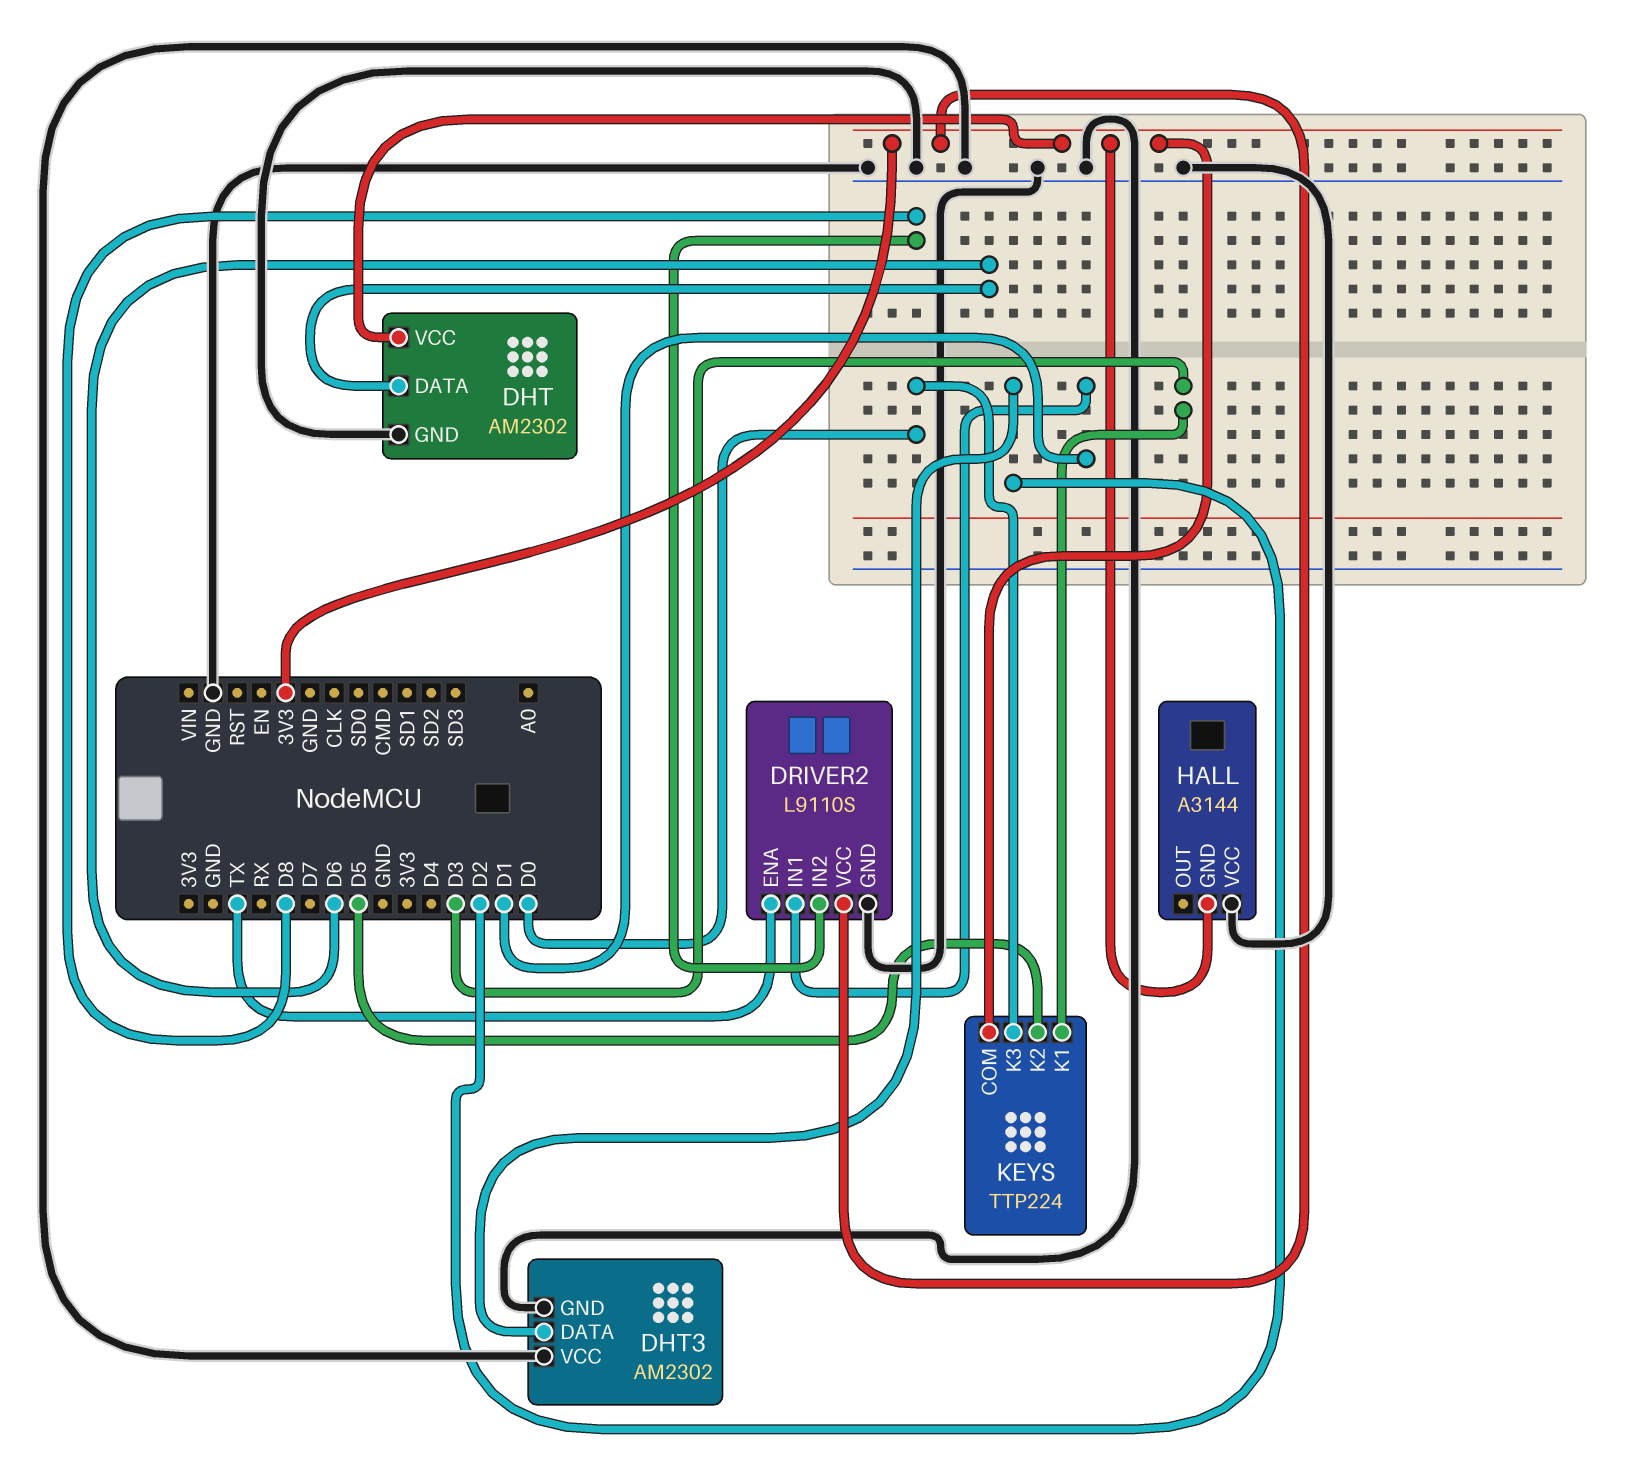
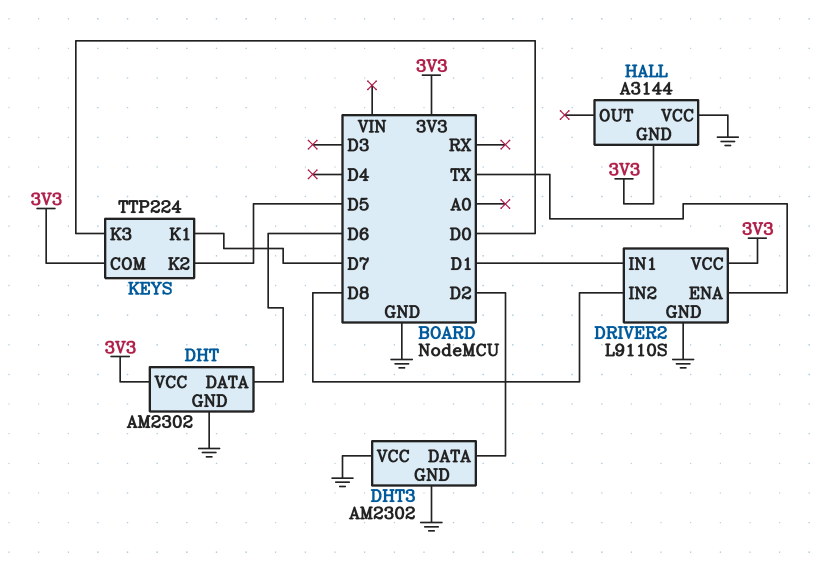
KEYS pin K1: D3 -> D7

